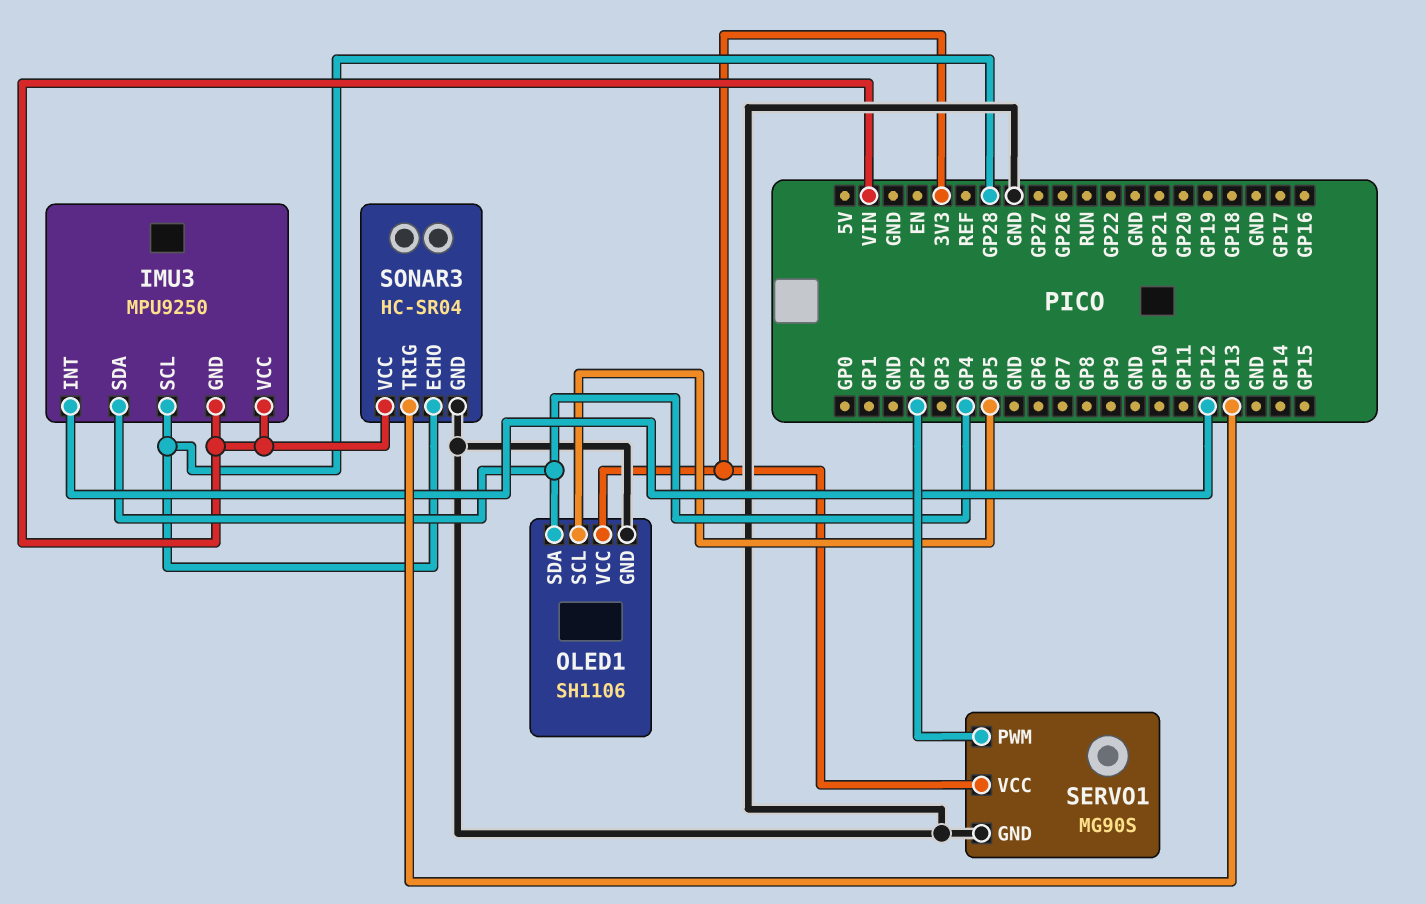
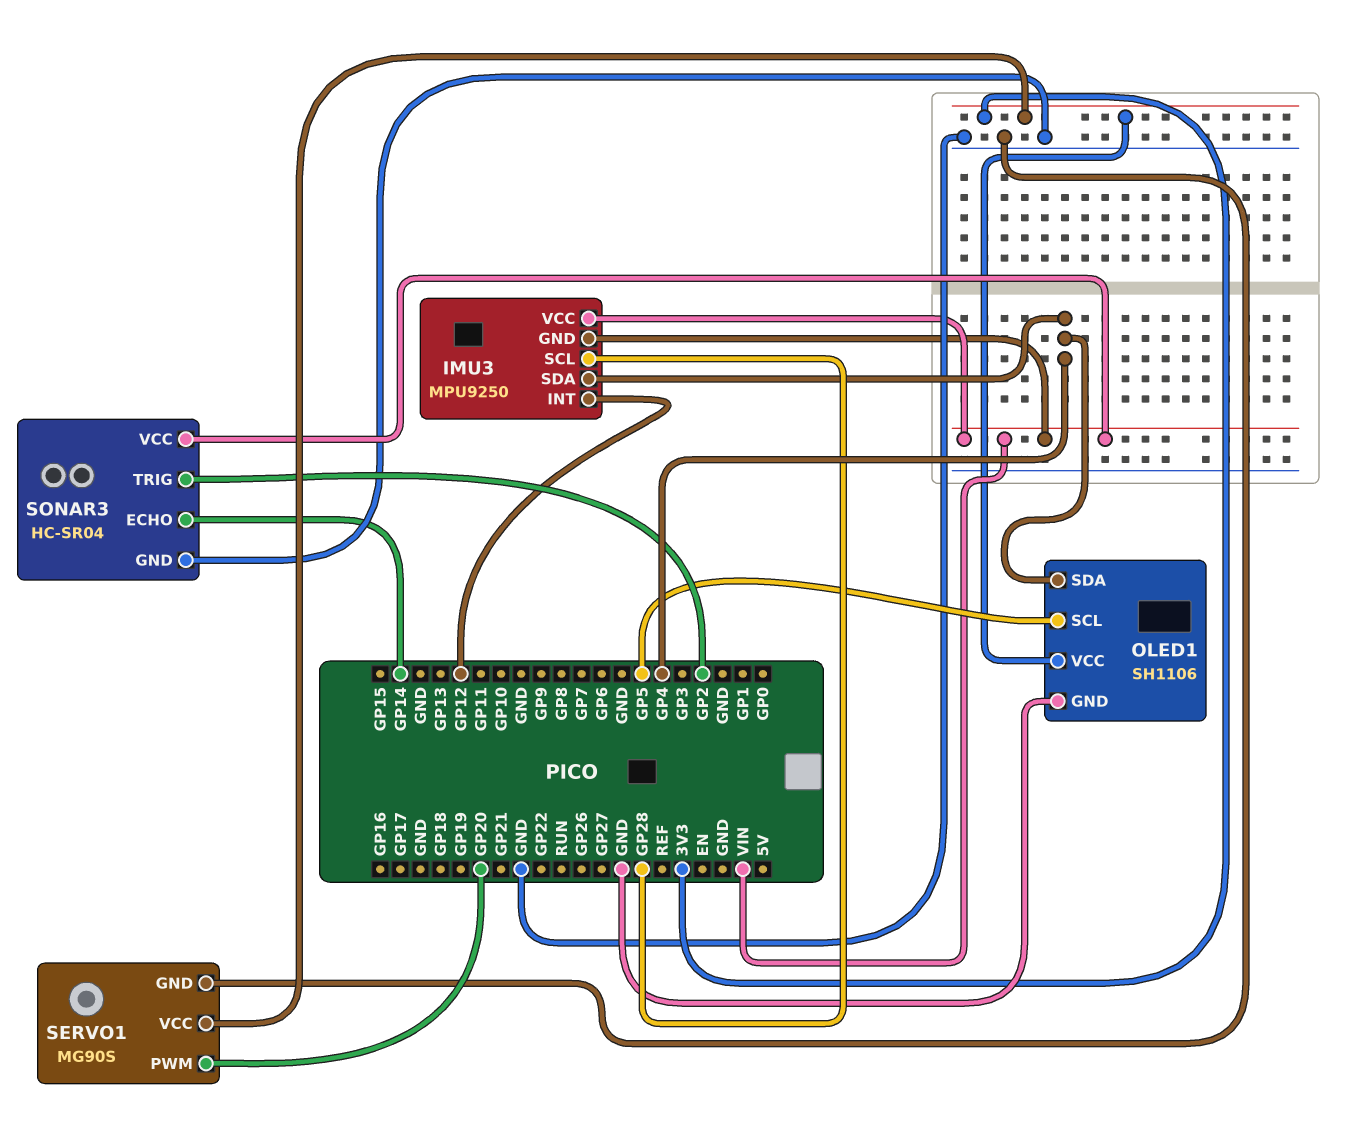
SERVO1 pin PWM: GP2 -> GP20
SONAR3 pin ECHO: GP28 -> GP14
SONAR3 pin TRIG: GP13 -> GP2

